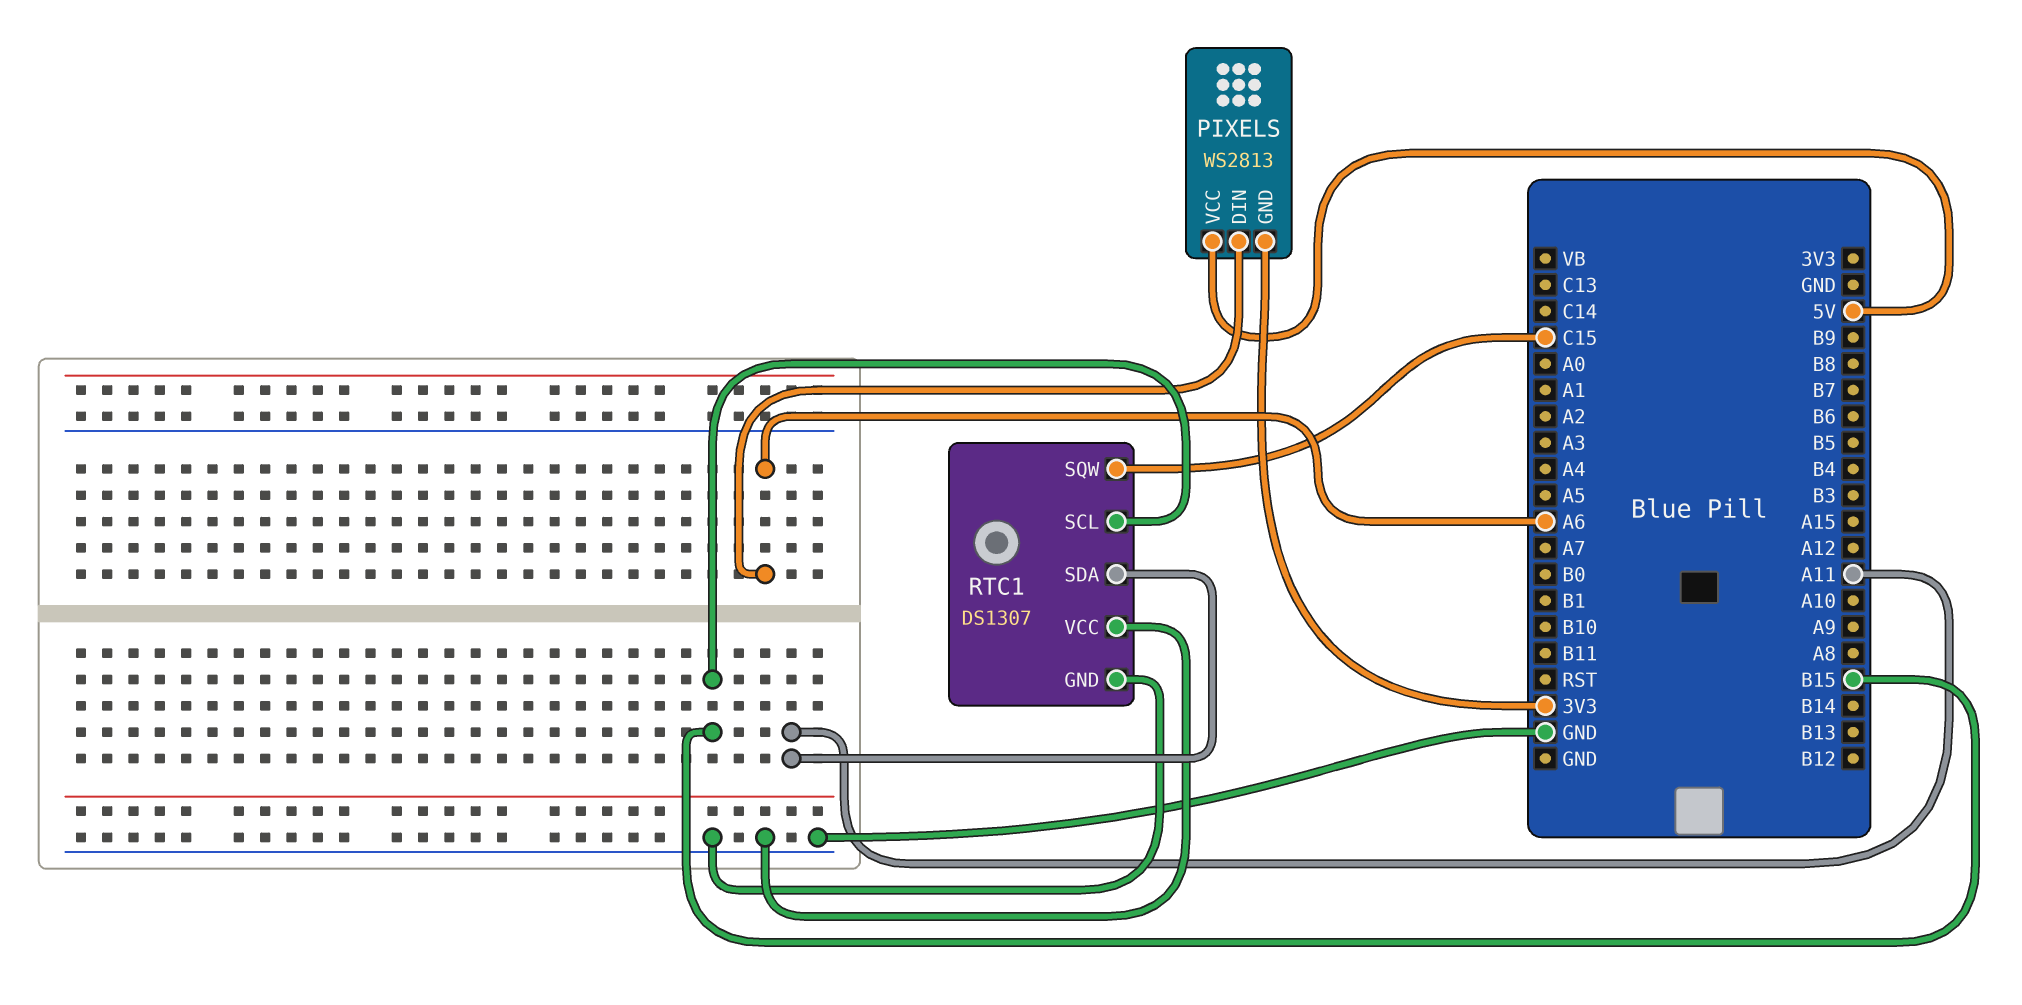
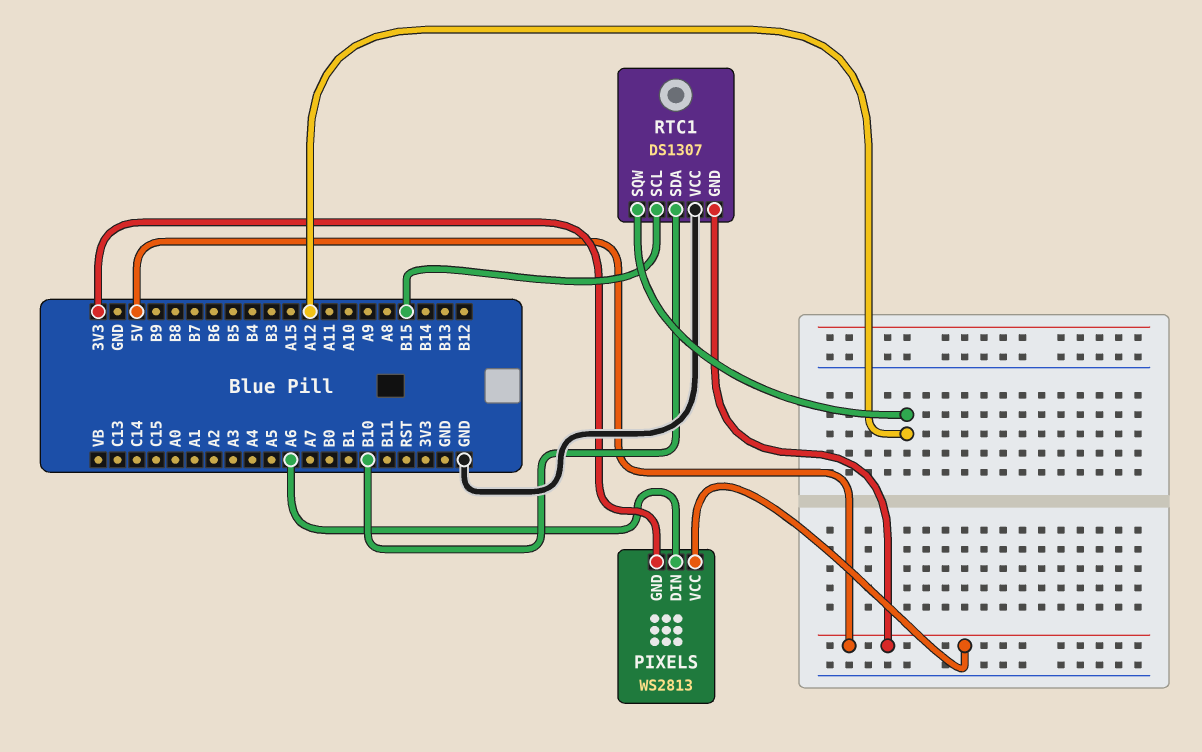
RTC1 pin GND: GND -> 5V
RTC1 pin SDA: A11 -> B10
RTC1 pin SQW: C15 -> A12

